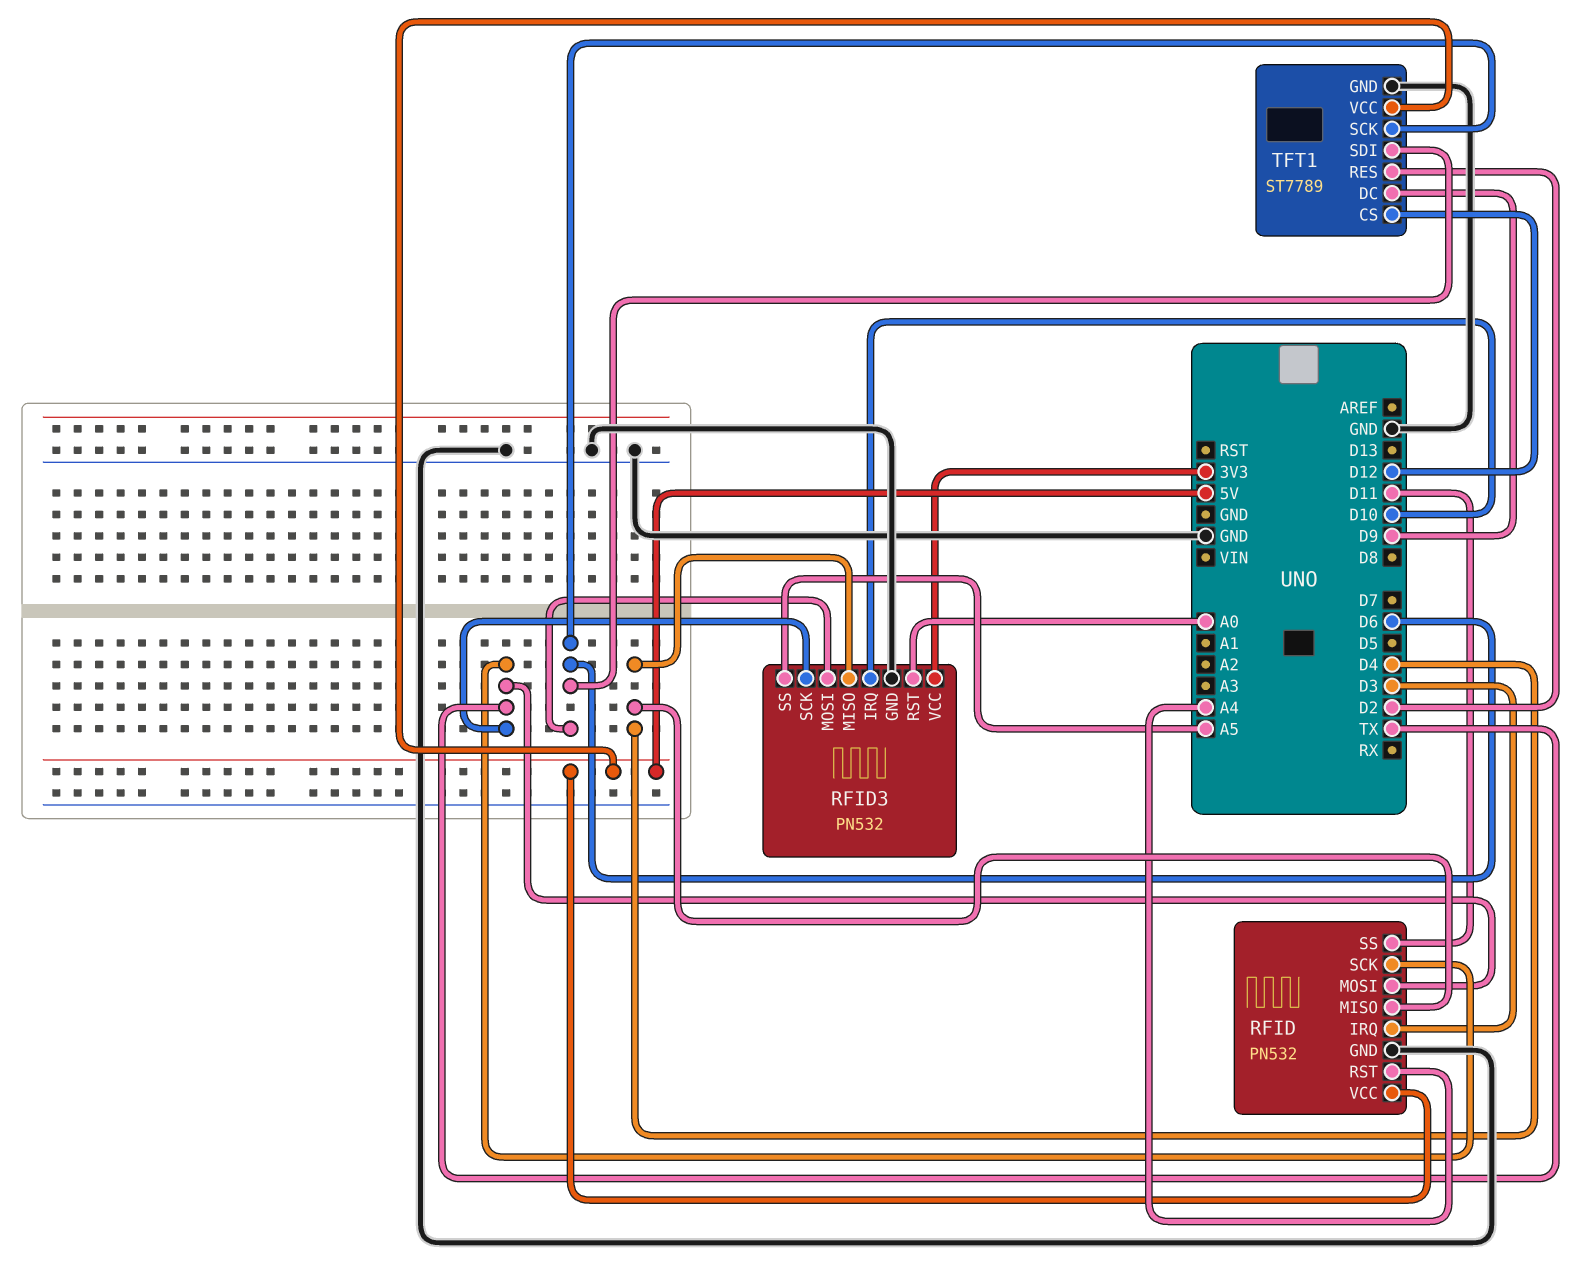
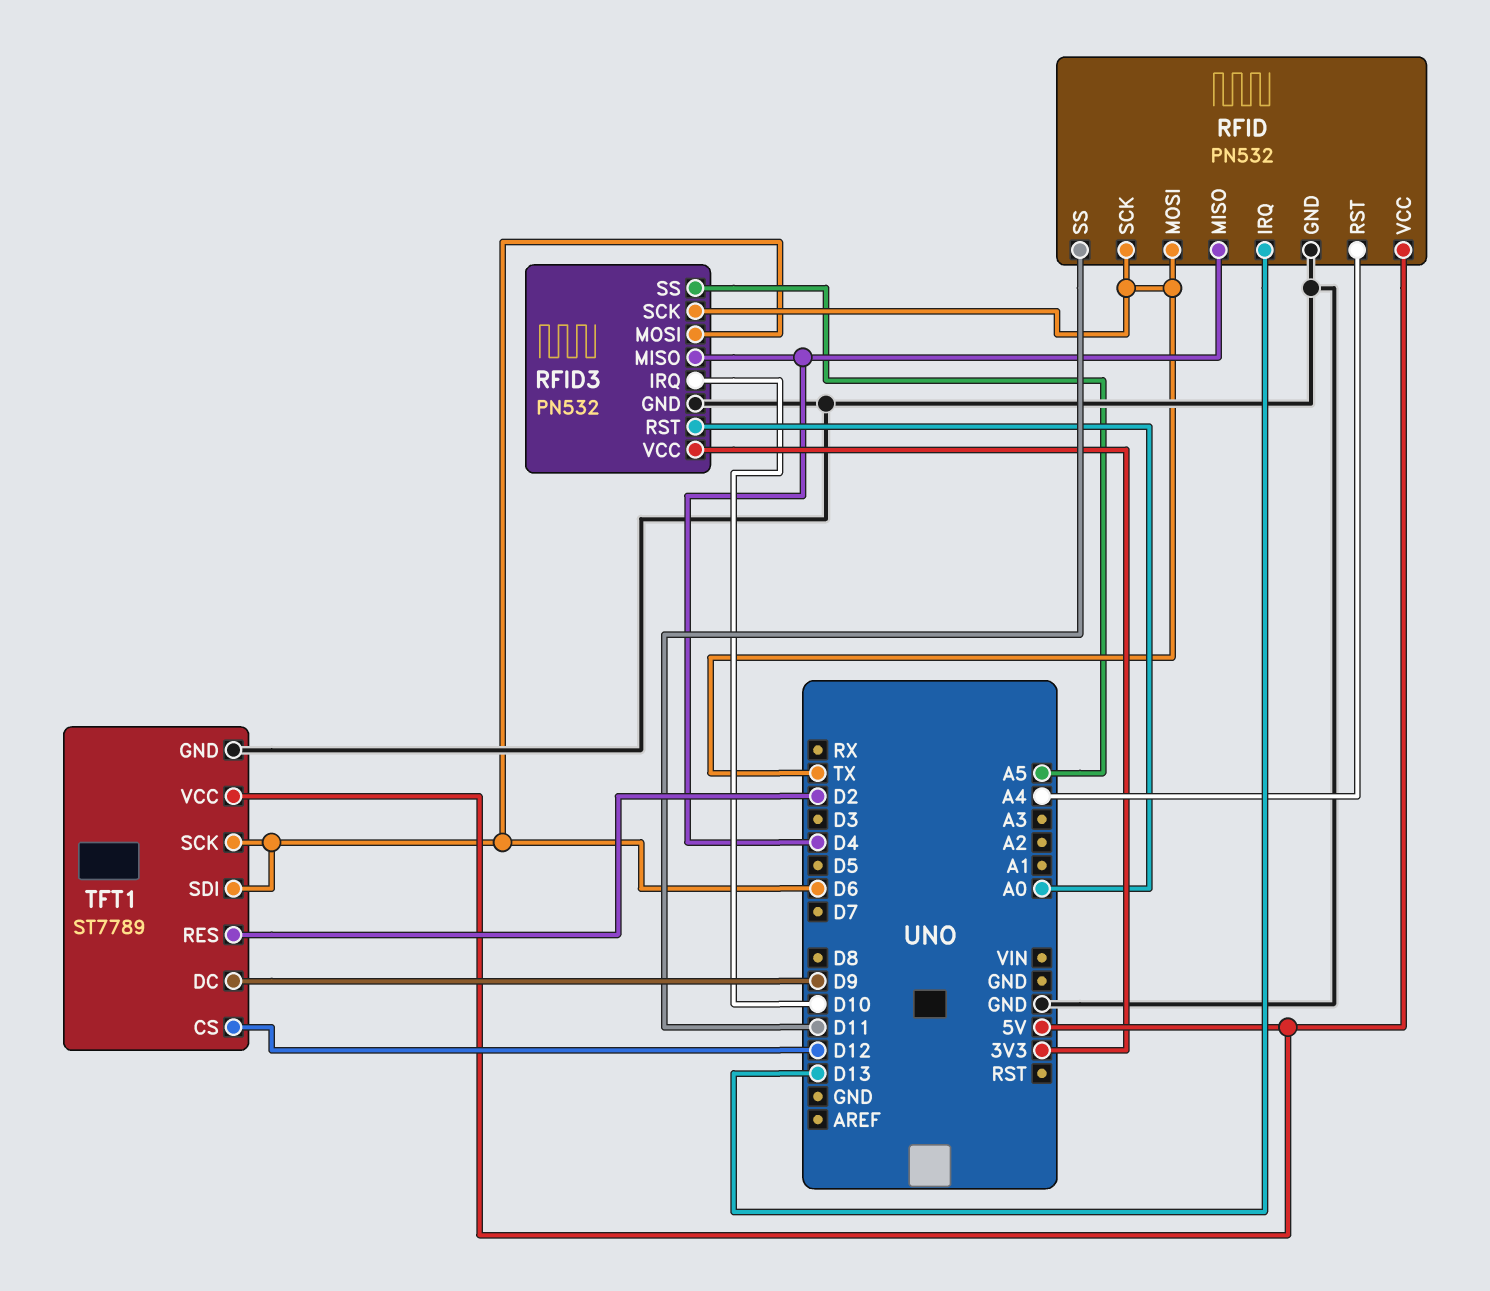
RFID pin IRQ: D3 -> D13

